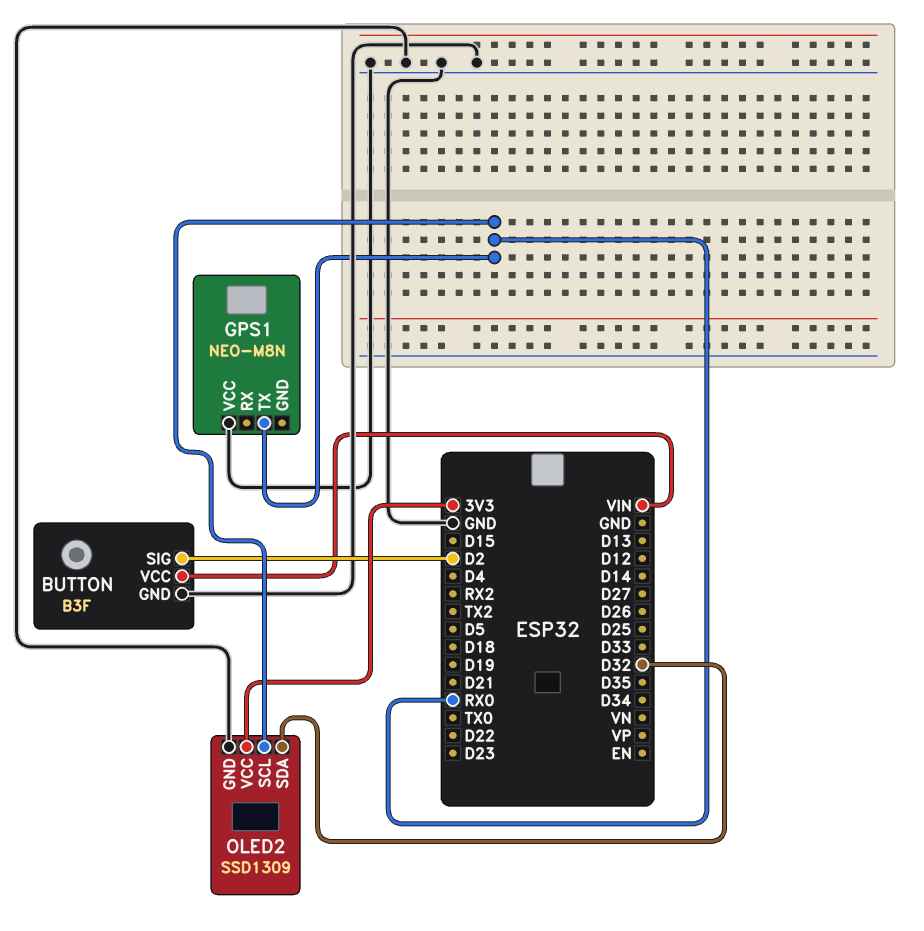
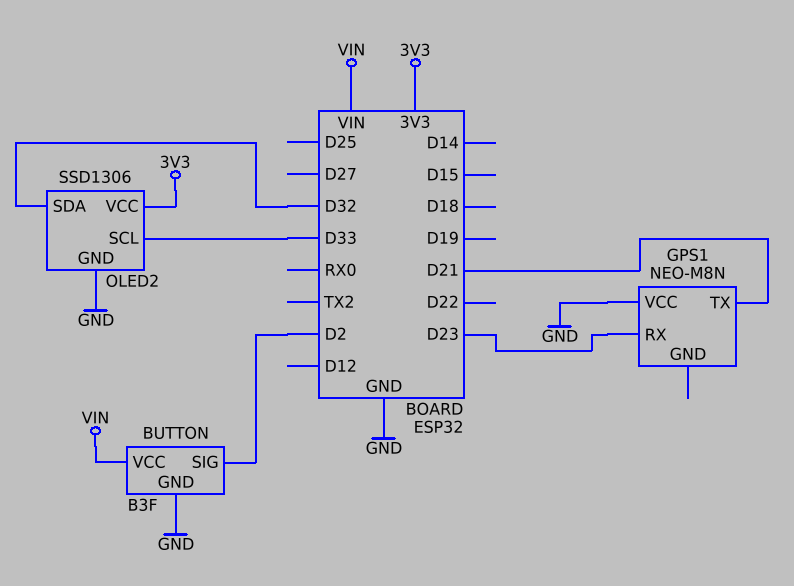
GPS1 pin RX: none -> D23
GPS1 pin TX: RX0 -> D21
OLED2: SSD1309 -> SSD1306
OLED2 pin SCL: RX0 -> D33

